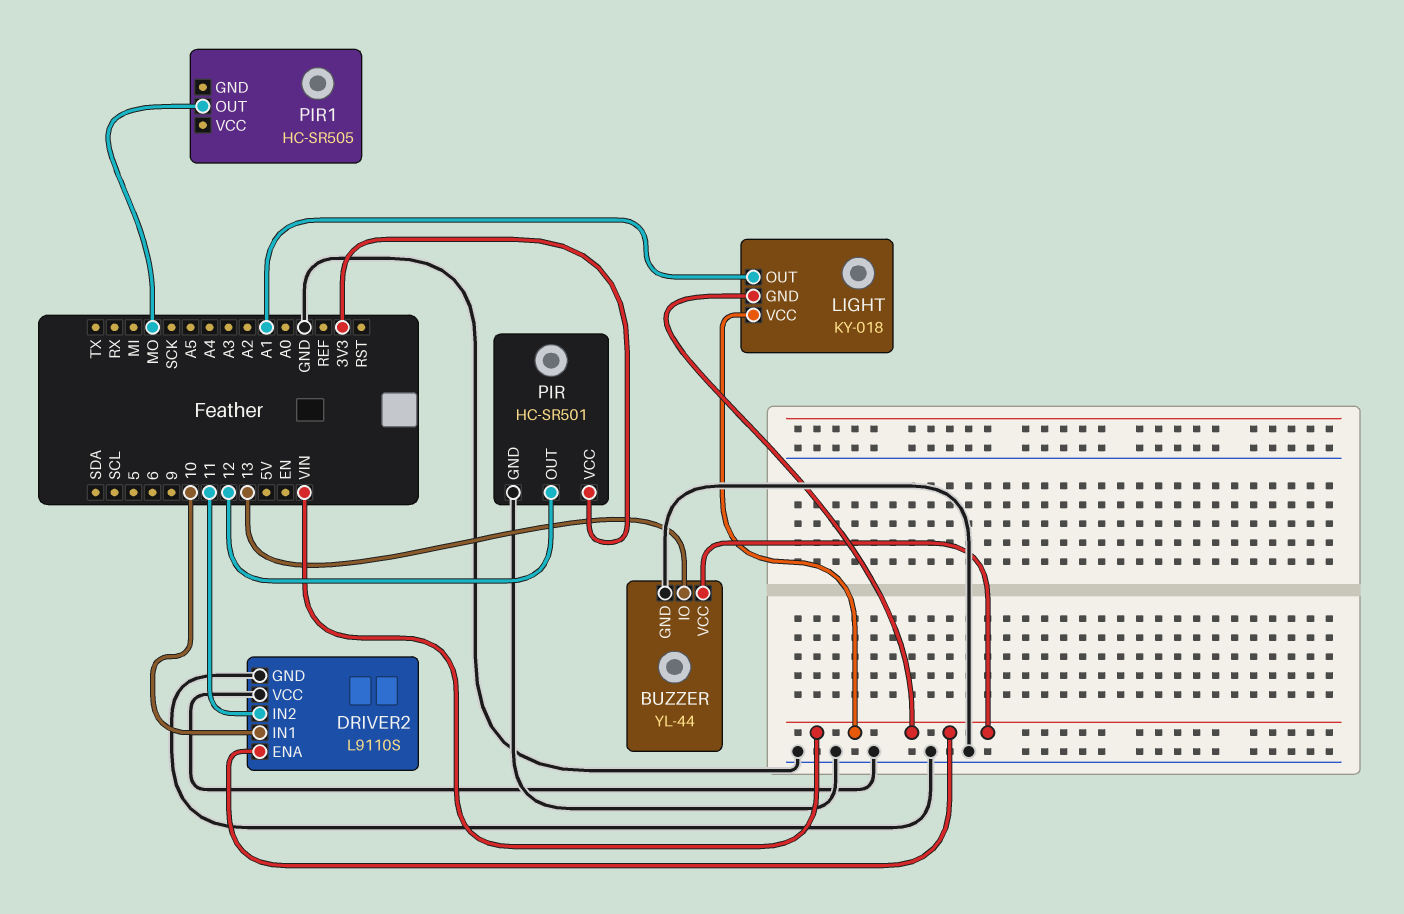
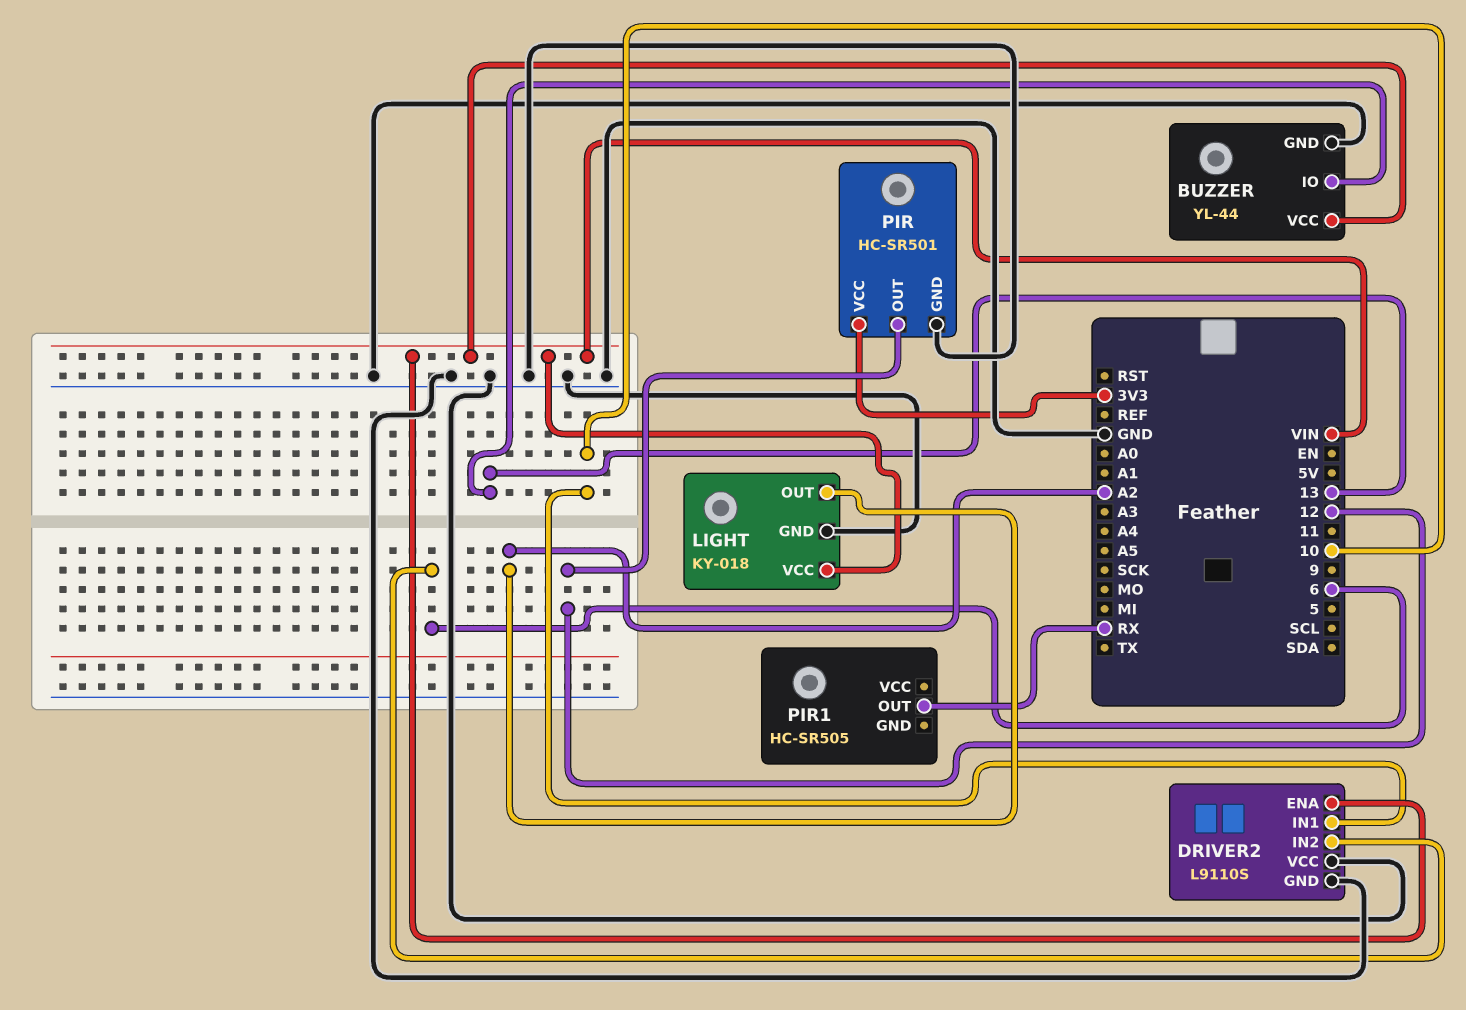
DRIVER2 pin IN2: 11 -> 6
LIGHT pin GND: VIN -> GND
LIGHT pin OUT: A1 -> A2
PIR1 pin OUT: MO -> RX

